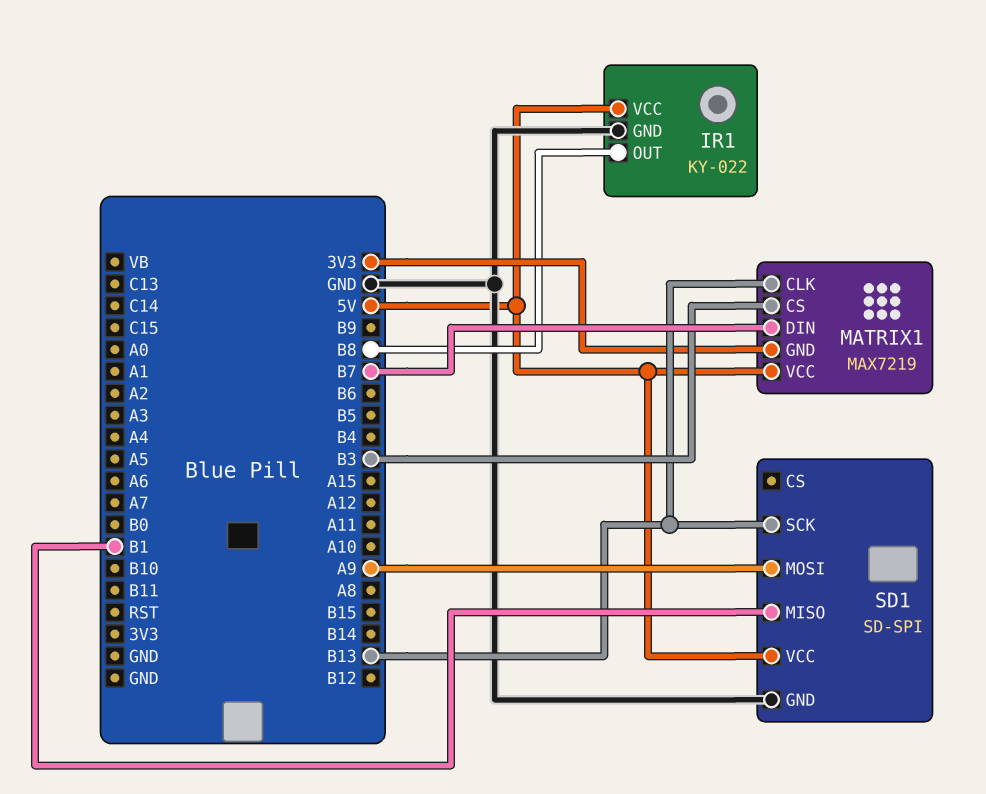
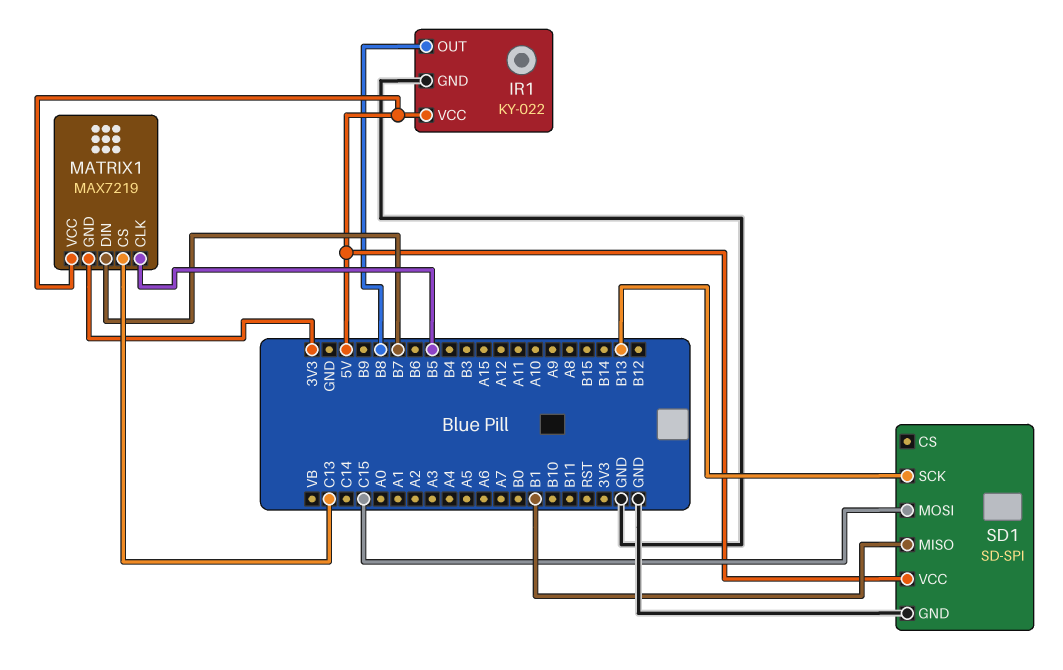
MATRIX1 pin CLK: B13 -> B5
MATRIX1 pin CS: B3 -> C13
SD1 pin MOSI: A9 -> C15

